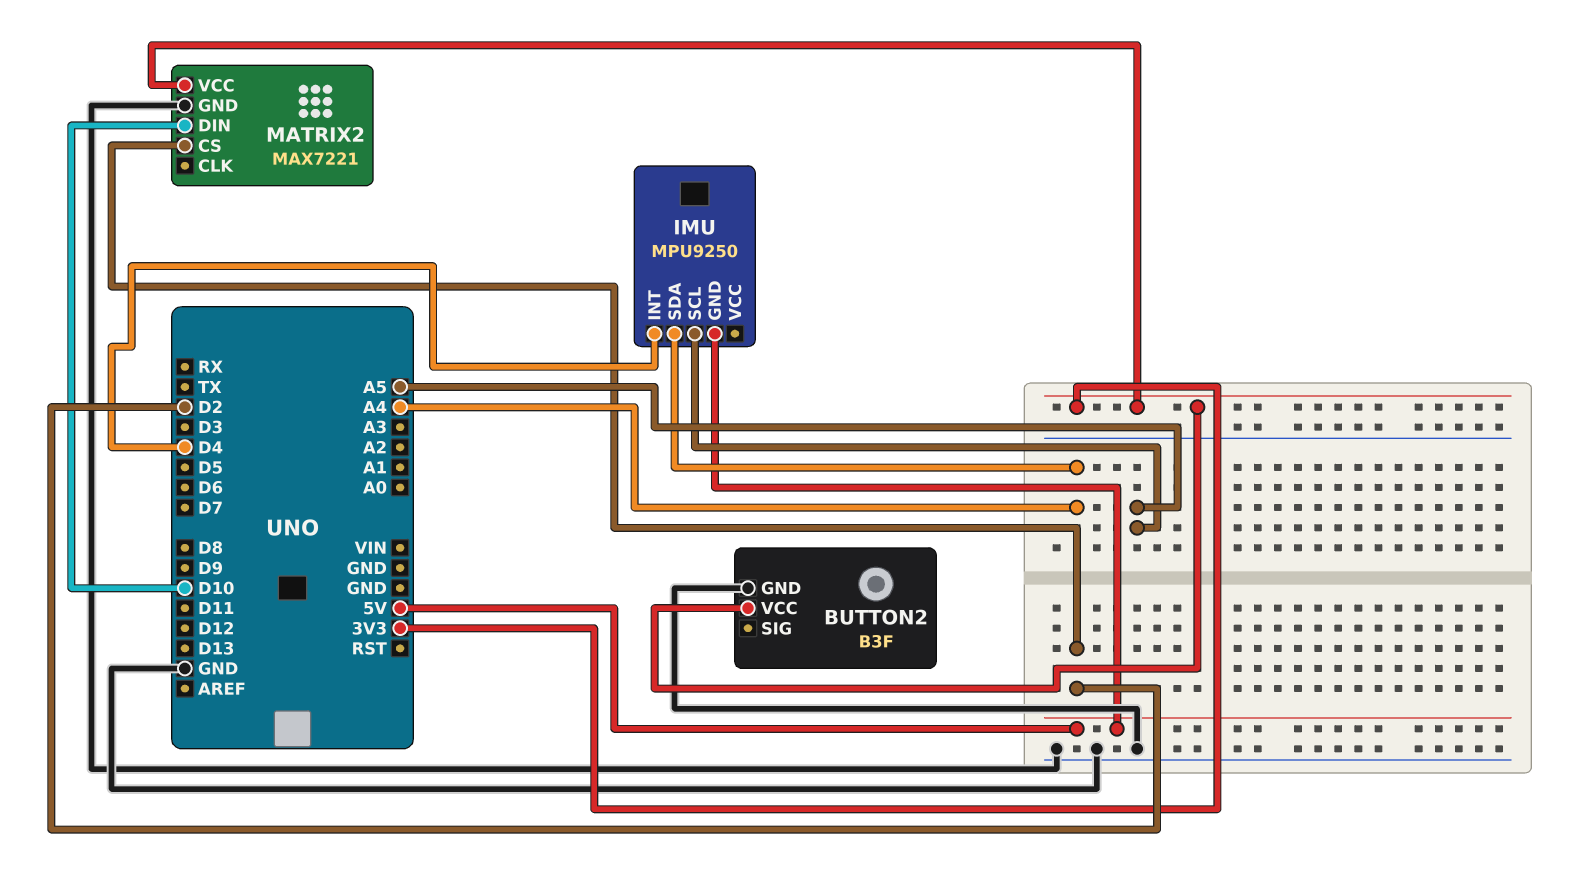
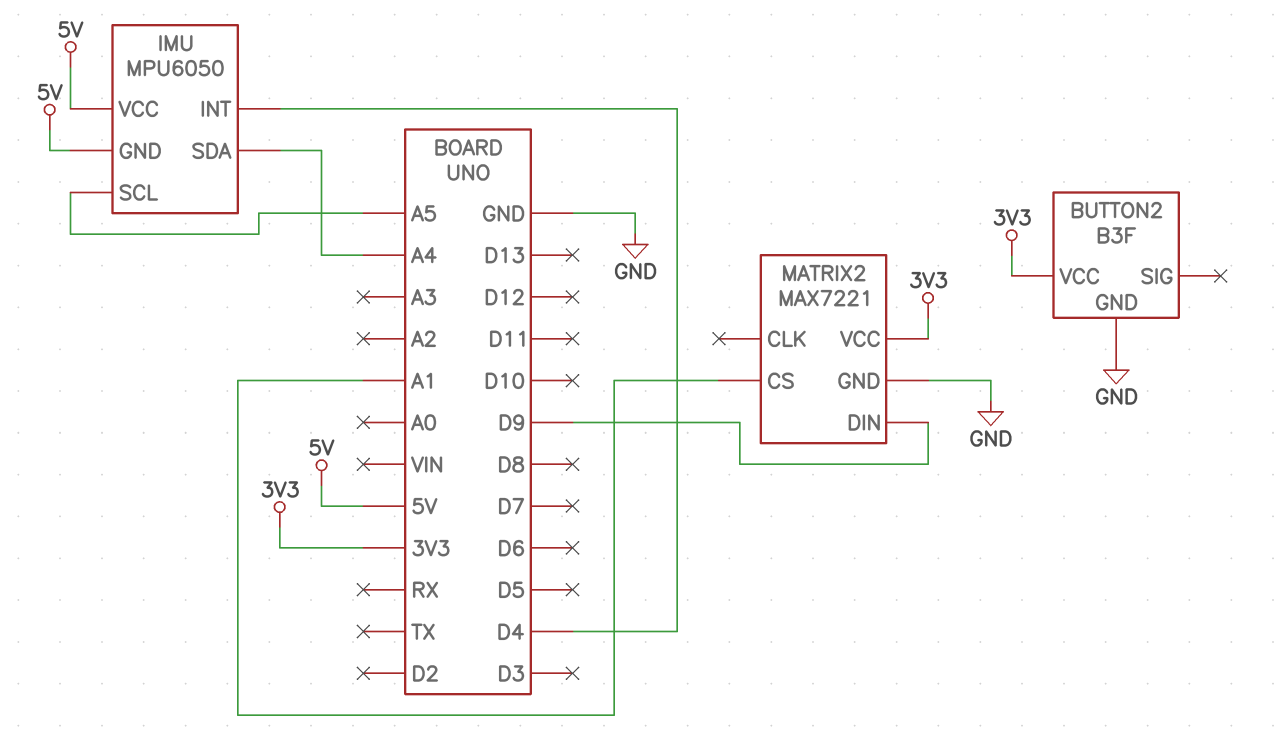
IMU: MPU9250 -> MPU6050
IMU pin VCC: none -> 5V
MATRIX2 pin CS: D2 -> A1
MATRIX2 pin DIN: D10 -> D9

